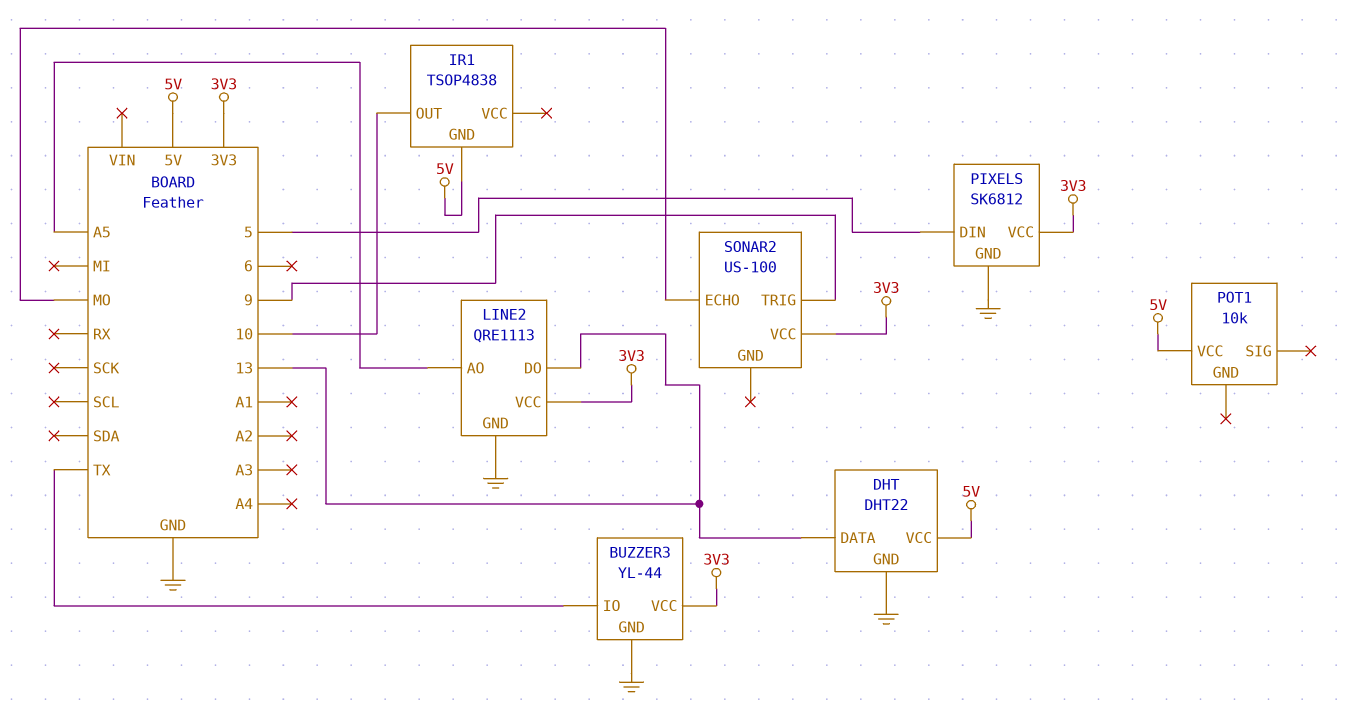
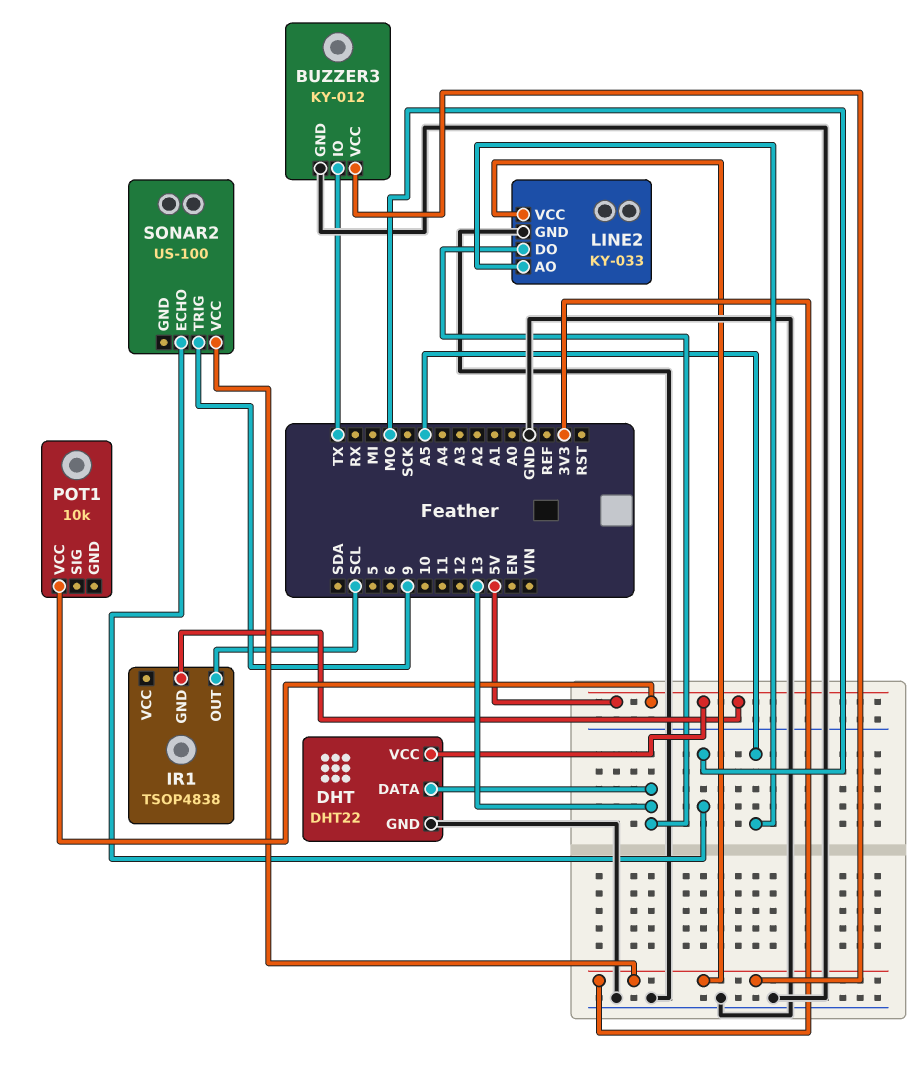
BUZZER3: YL-44 -> KY-012
IR1 pin OUT: 10 -> SCL
LINE2: QRE1113 -> KY-033
PIXELS: SK6812 -> none
PIXELS pin DIN: 5 -> none
PIXELS pin GND: GND -> none
PIXELS pin VCC: 3V3 -> none

